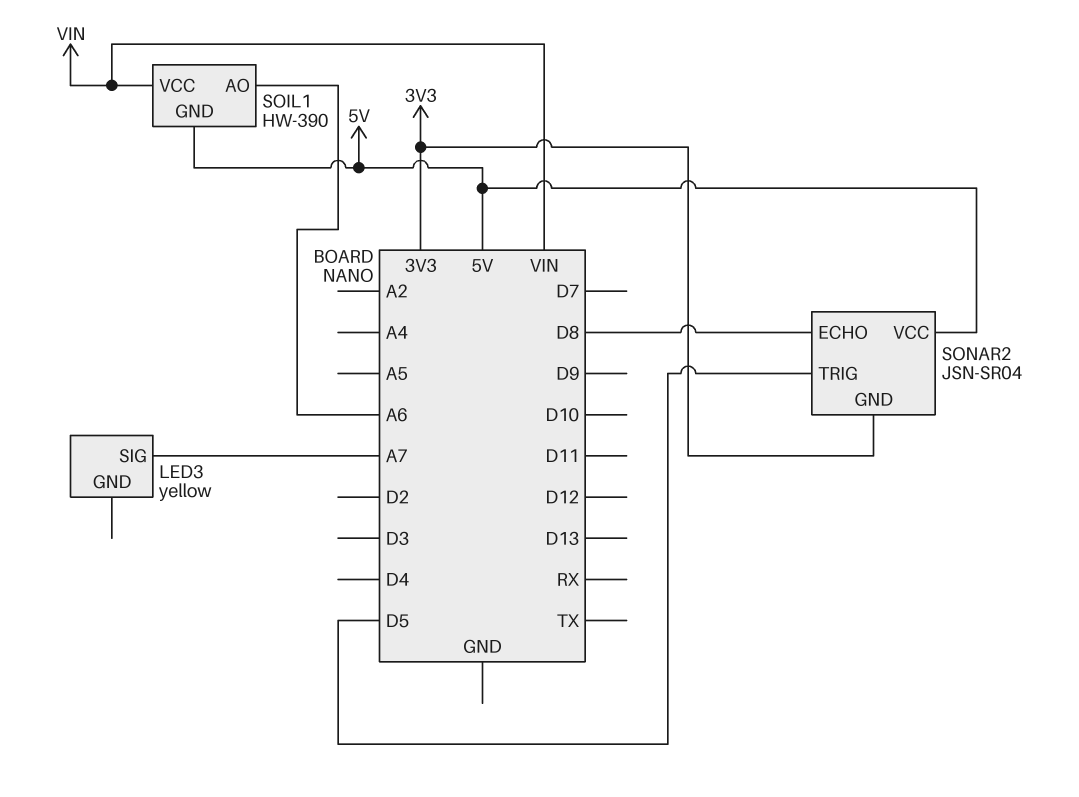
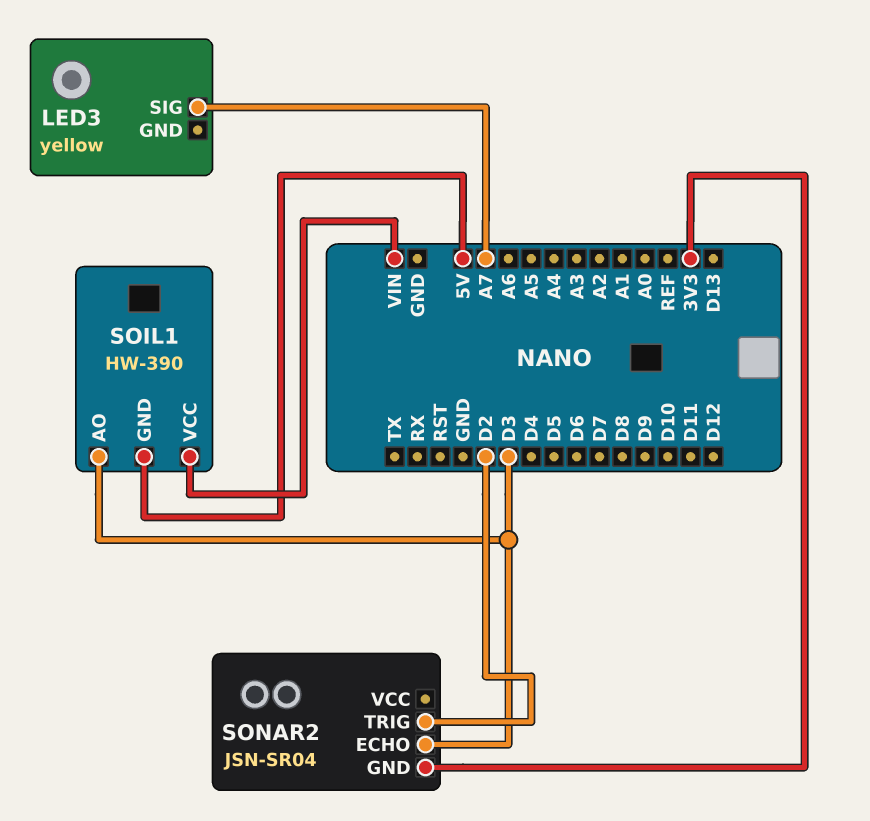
SOIL1 pin AO: A6 -> D3
SONAR2 pin ECHO: D8 -> D3
SONAR2 pin TRIG: D5 -> D2
SONAR2 pin VCC: 5V -> none

